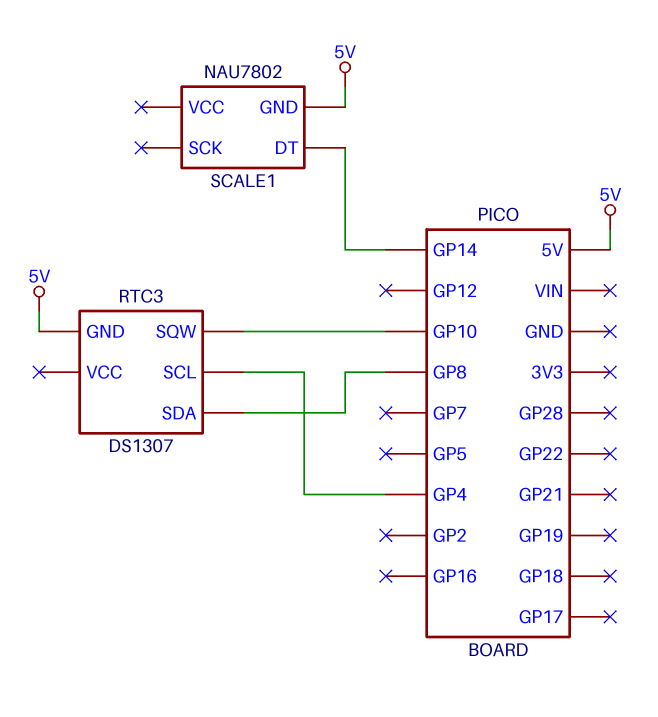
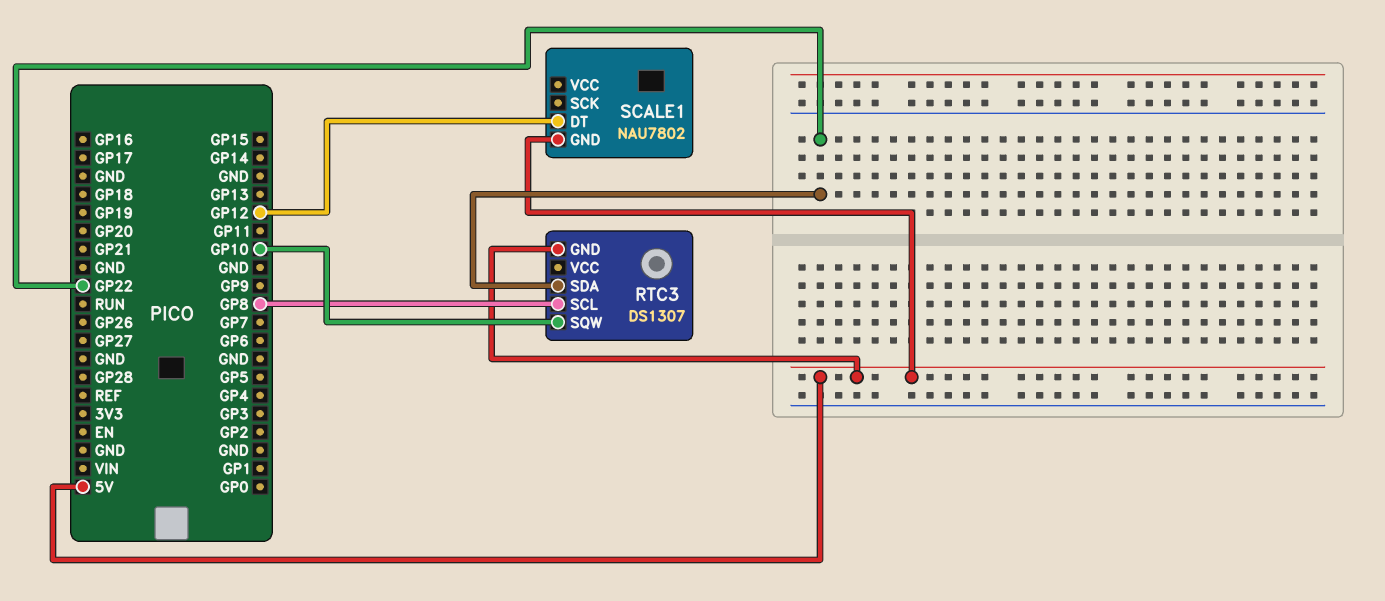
RTC3 pin SCL: GP4 -> GP8
RTC3 pin SDA: GP8 -> GP22
SCALE1 pin DT: GP14 -> GP12

